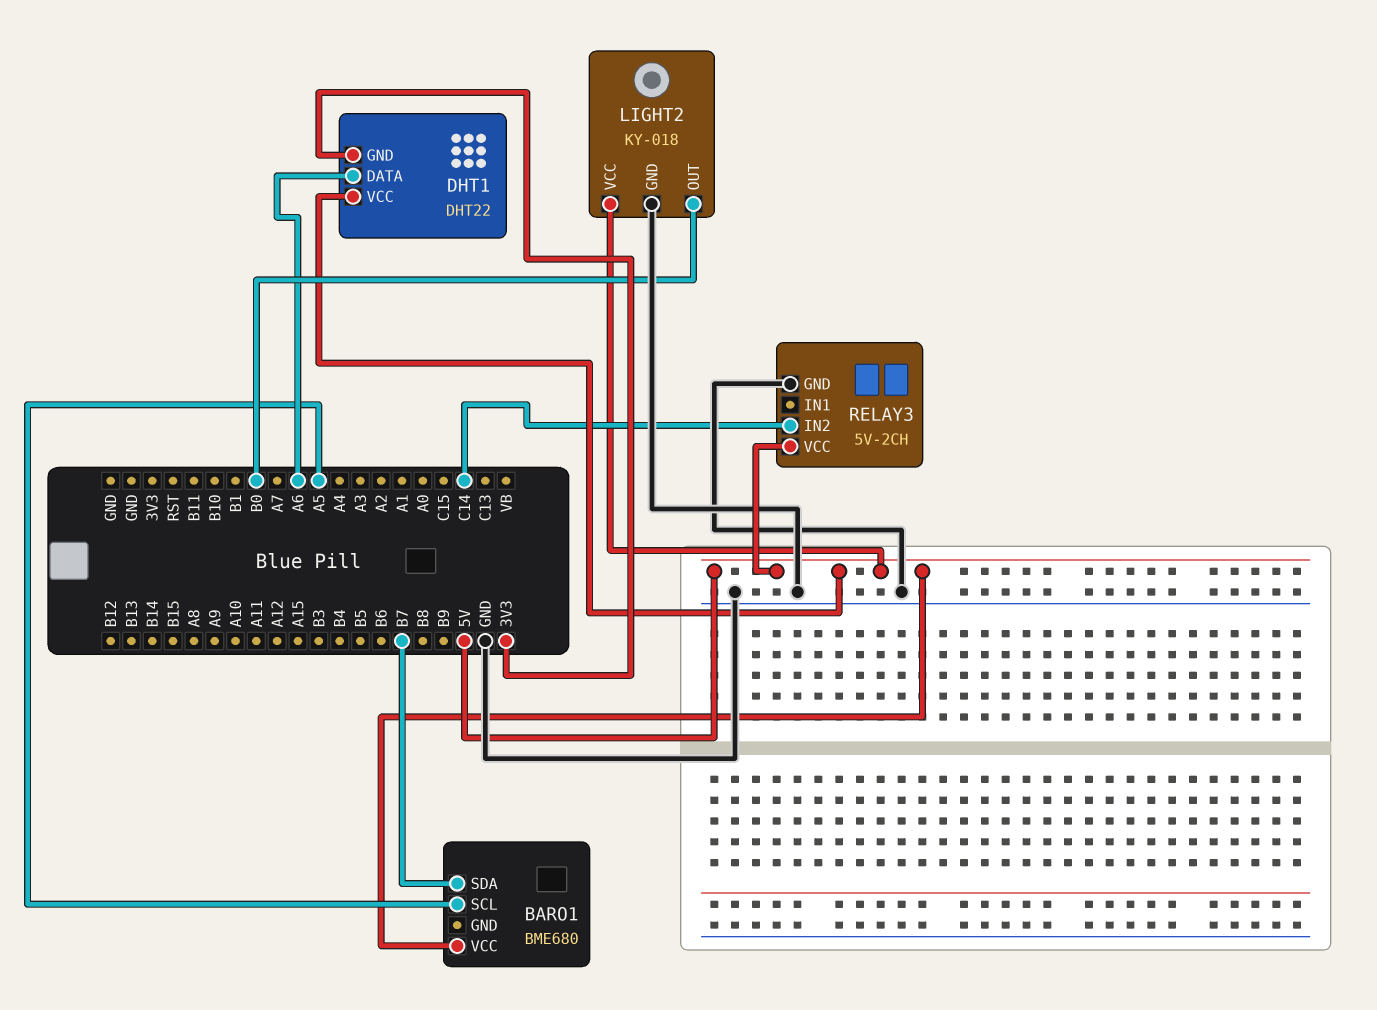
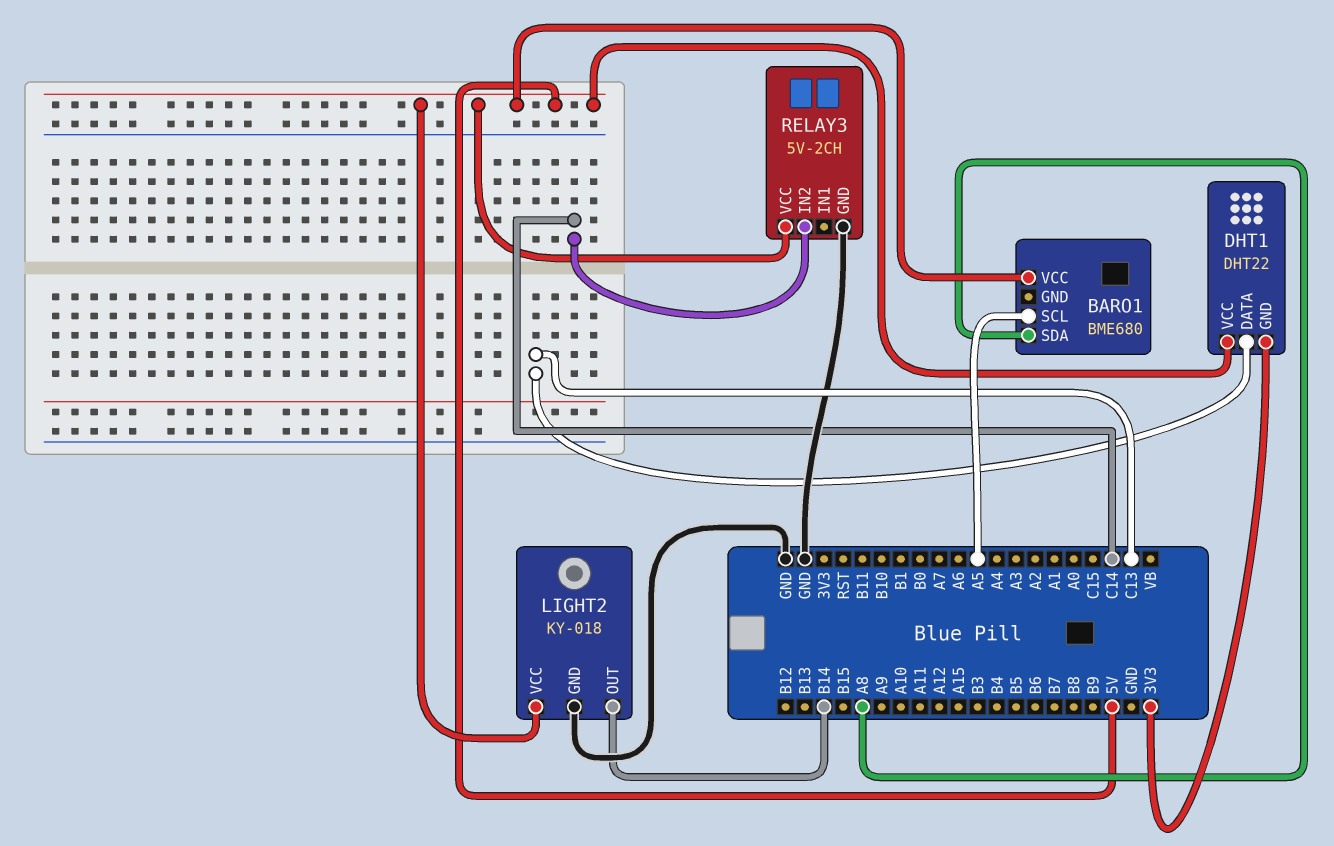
BARO1 pin SDA: B7 -> A8
DHT1 pin DATA: A6 -> C13
LIGHT2 pin OUT: B0 -> B14

